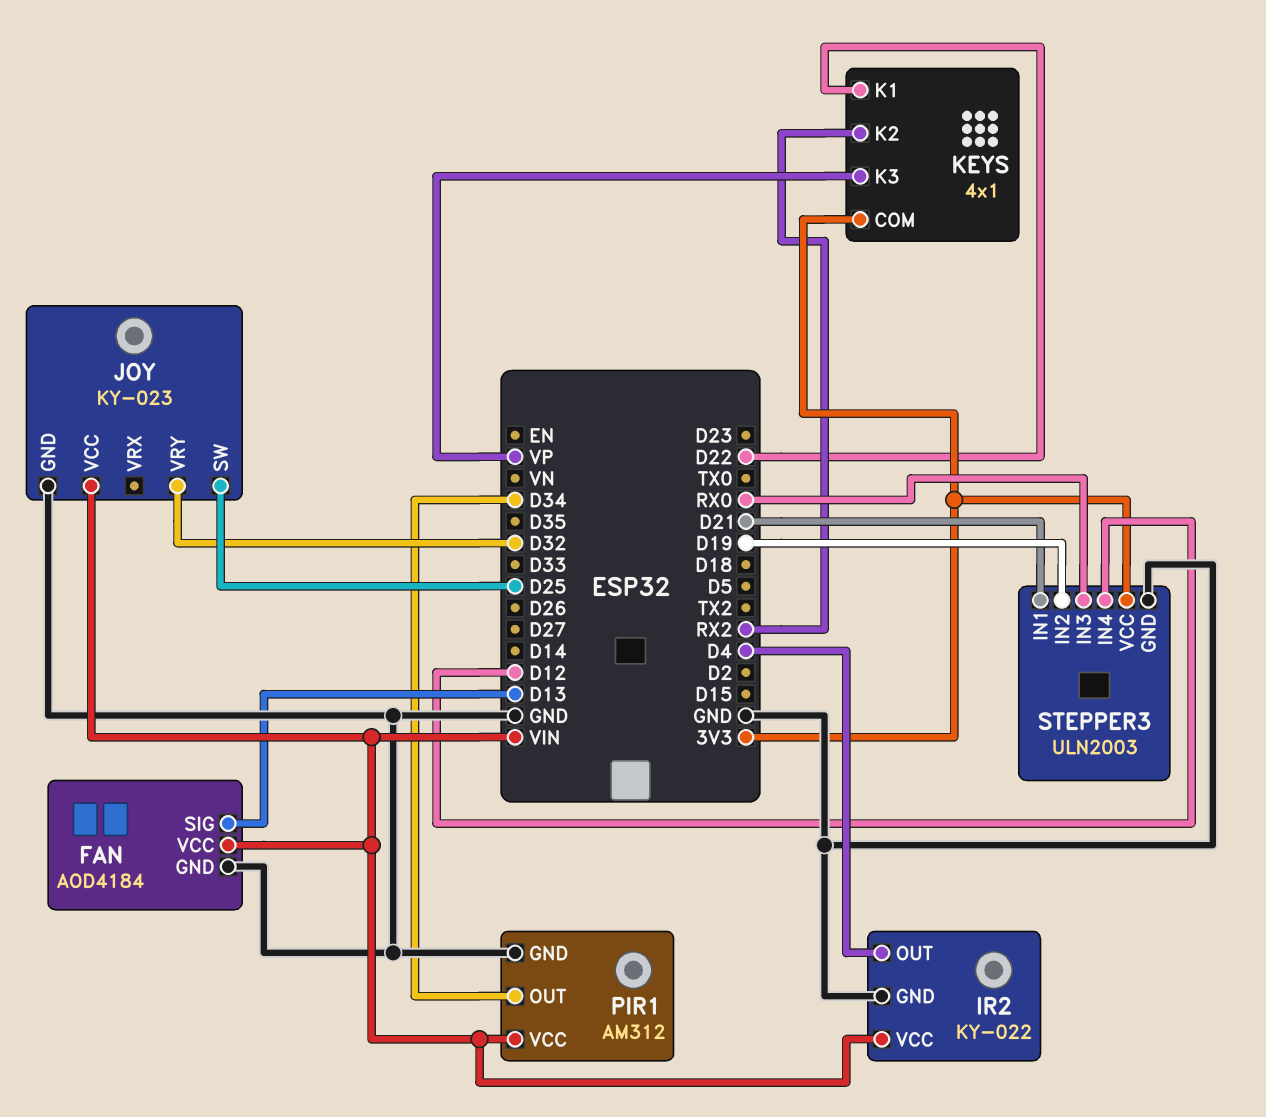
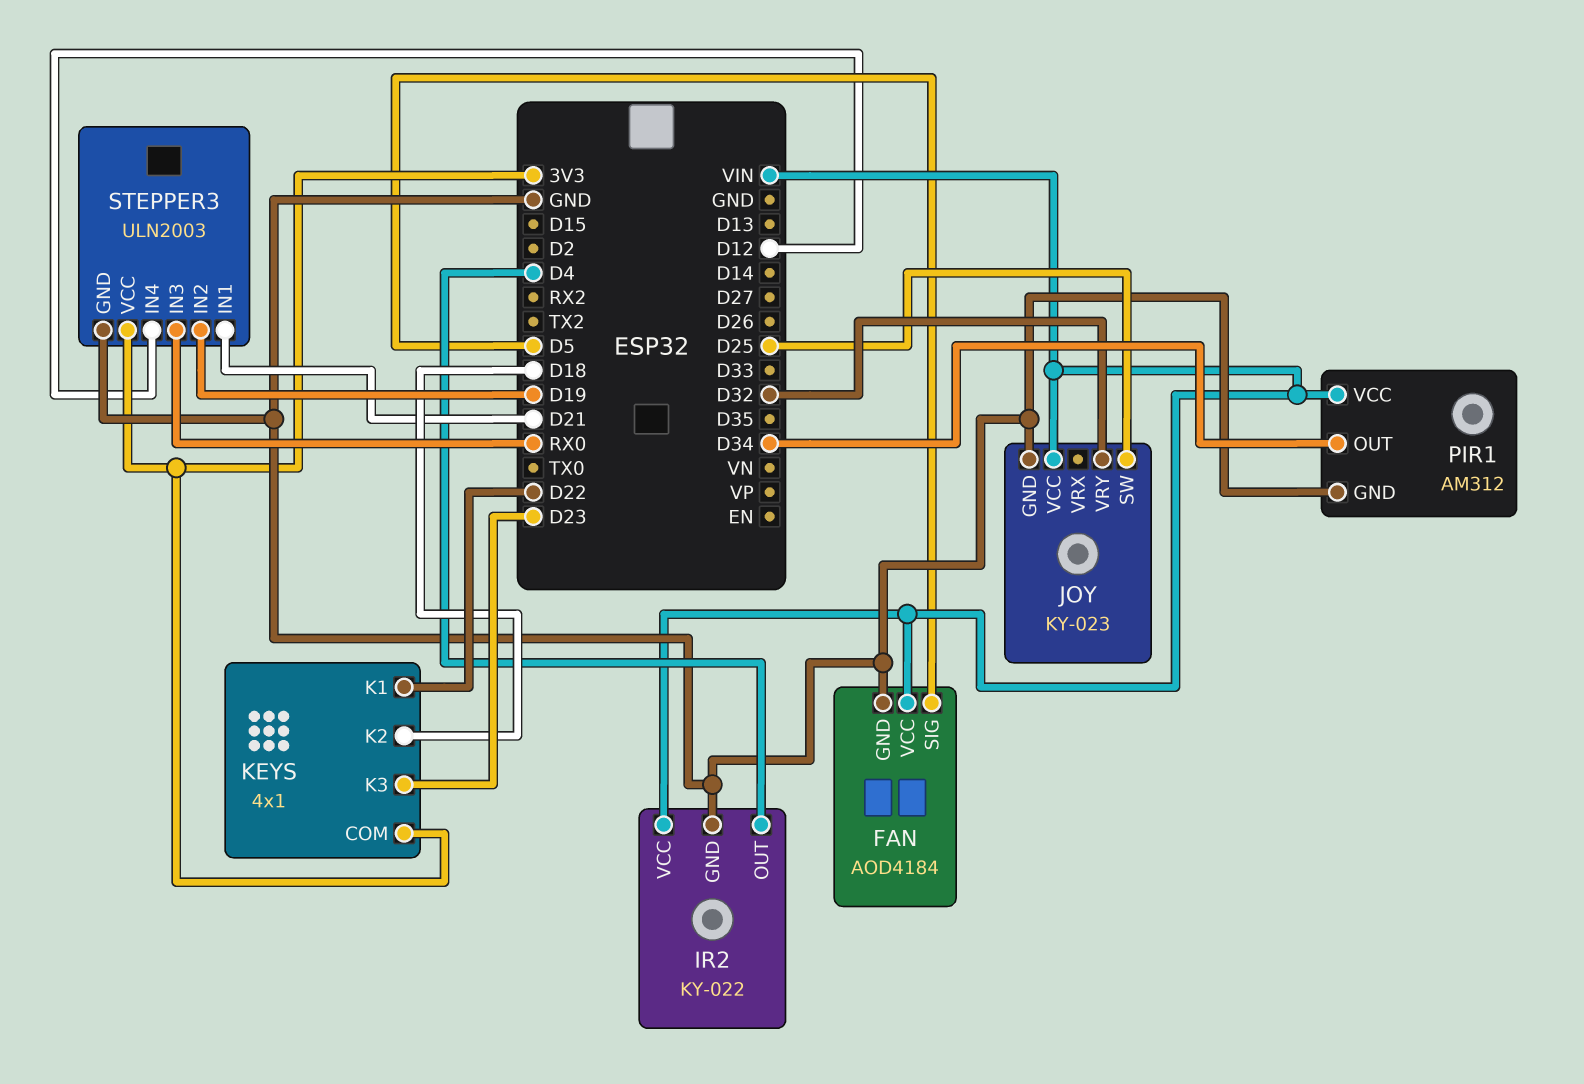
FAN pin SIG: D13 -> D5
KEYS pin K2: RX2 -> D18
KEYS pin K3: VP -> D23

